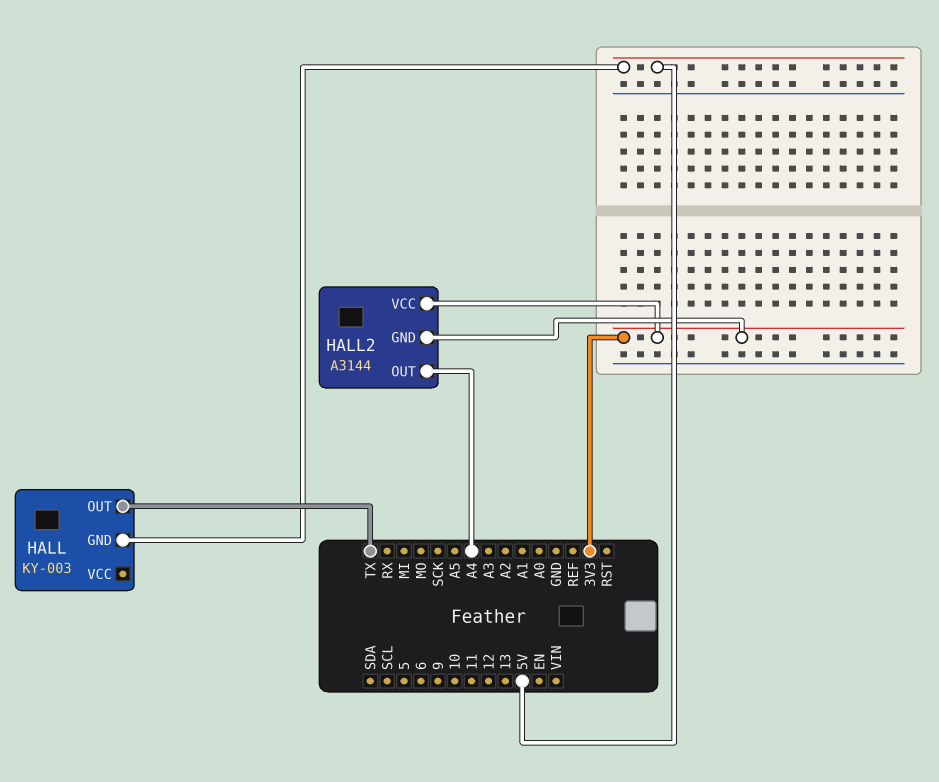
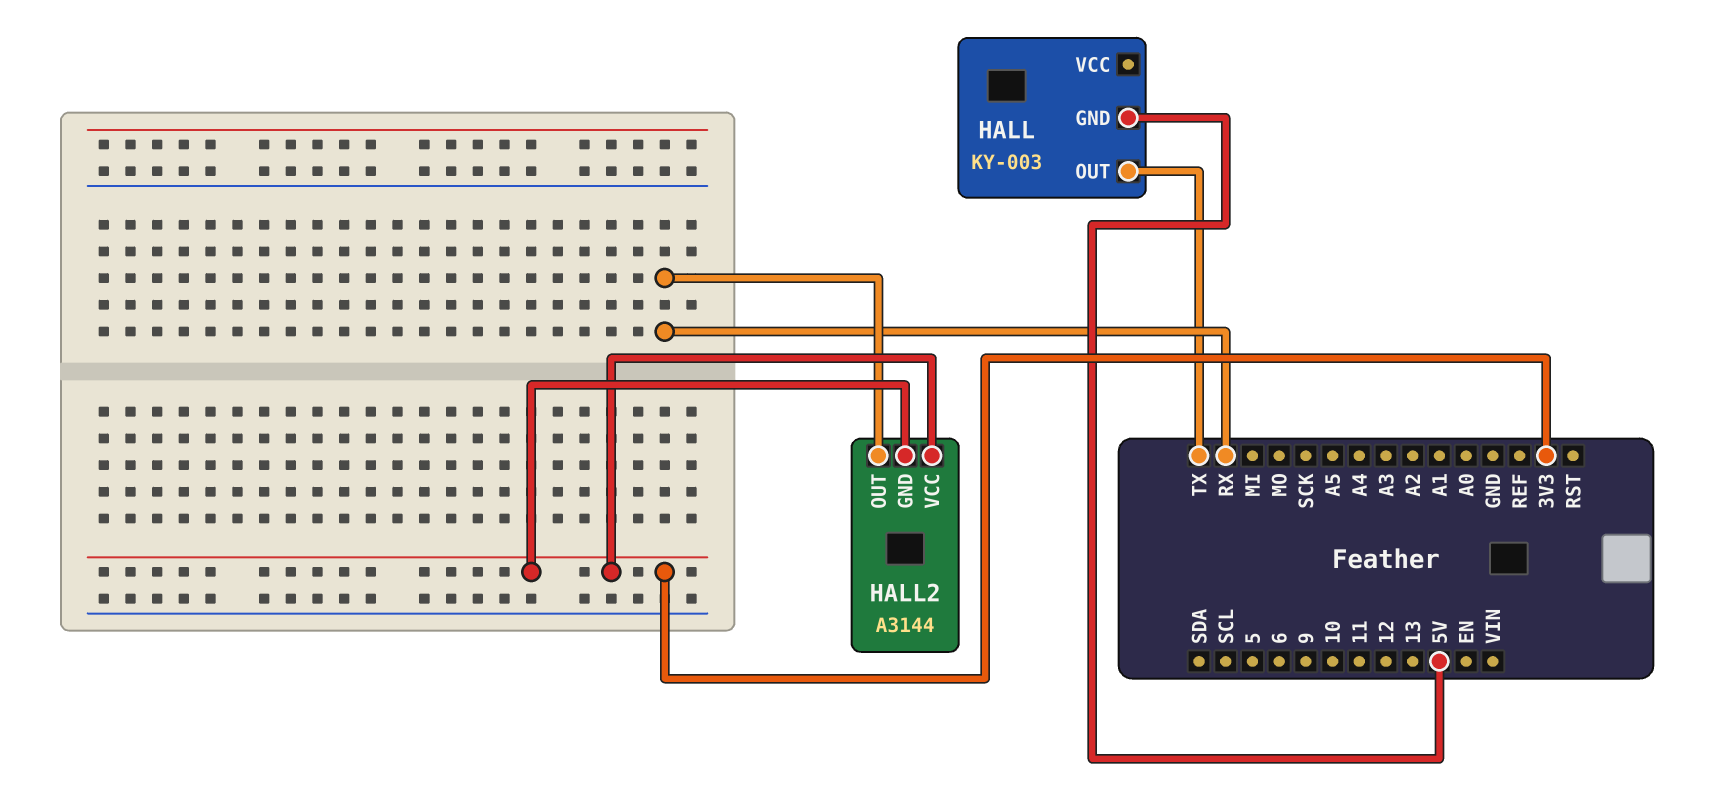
HALL2 pin OUT: A4 -> RX

